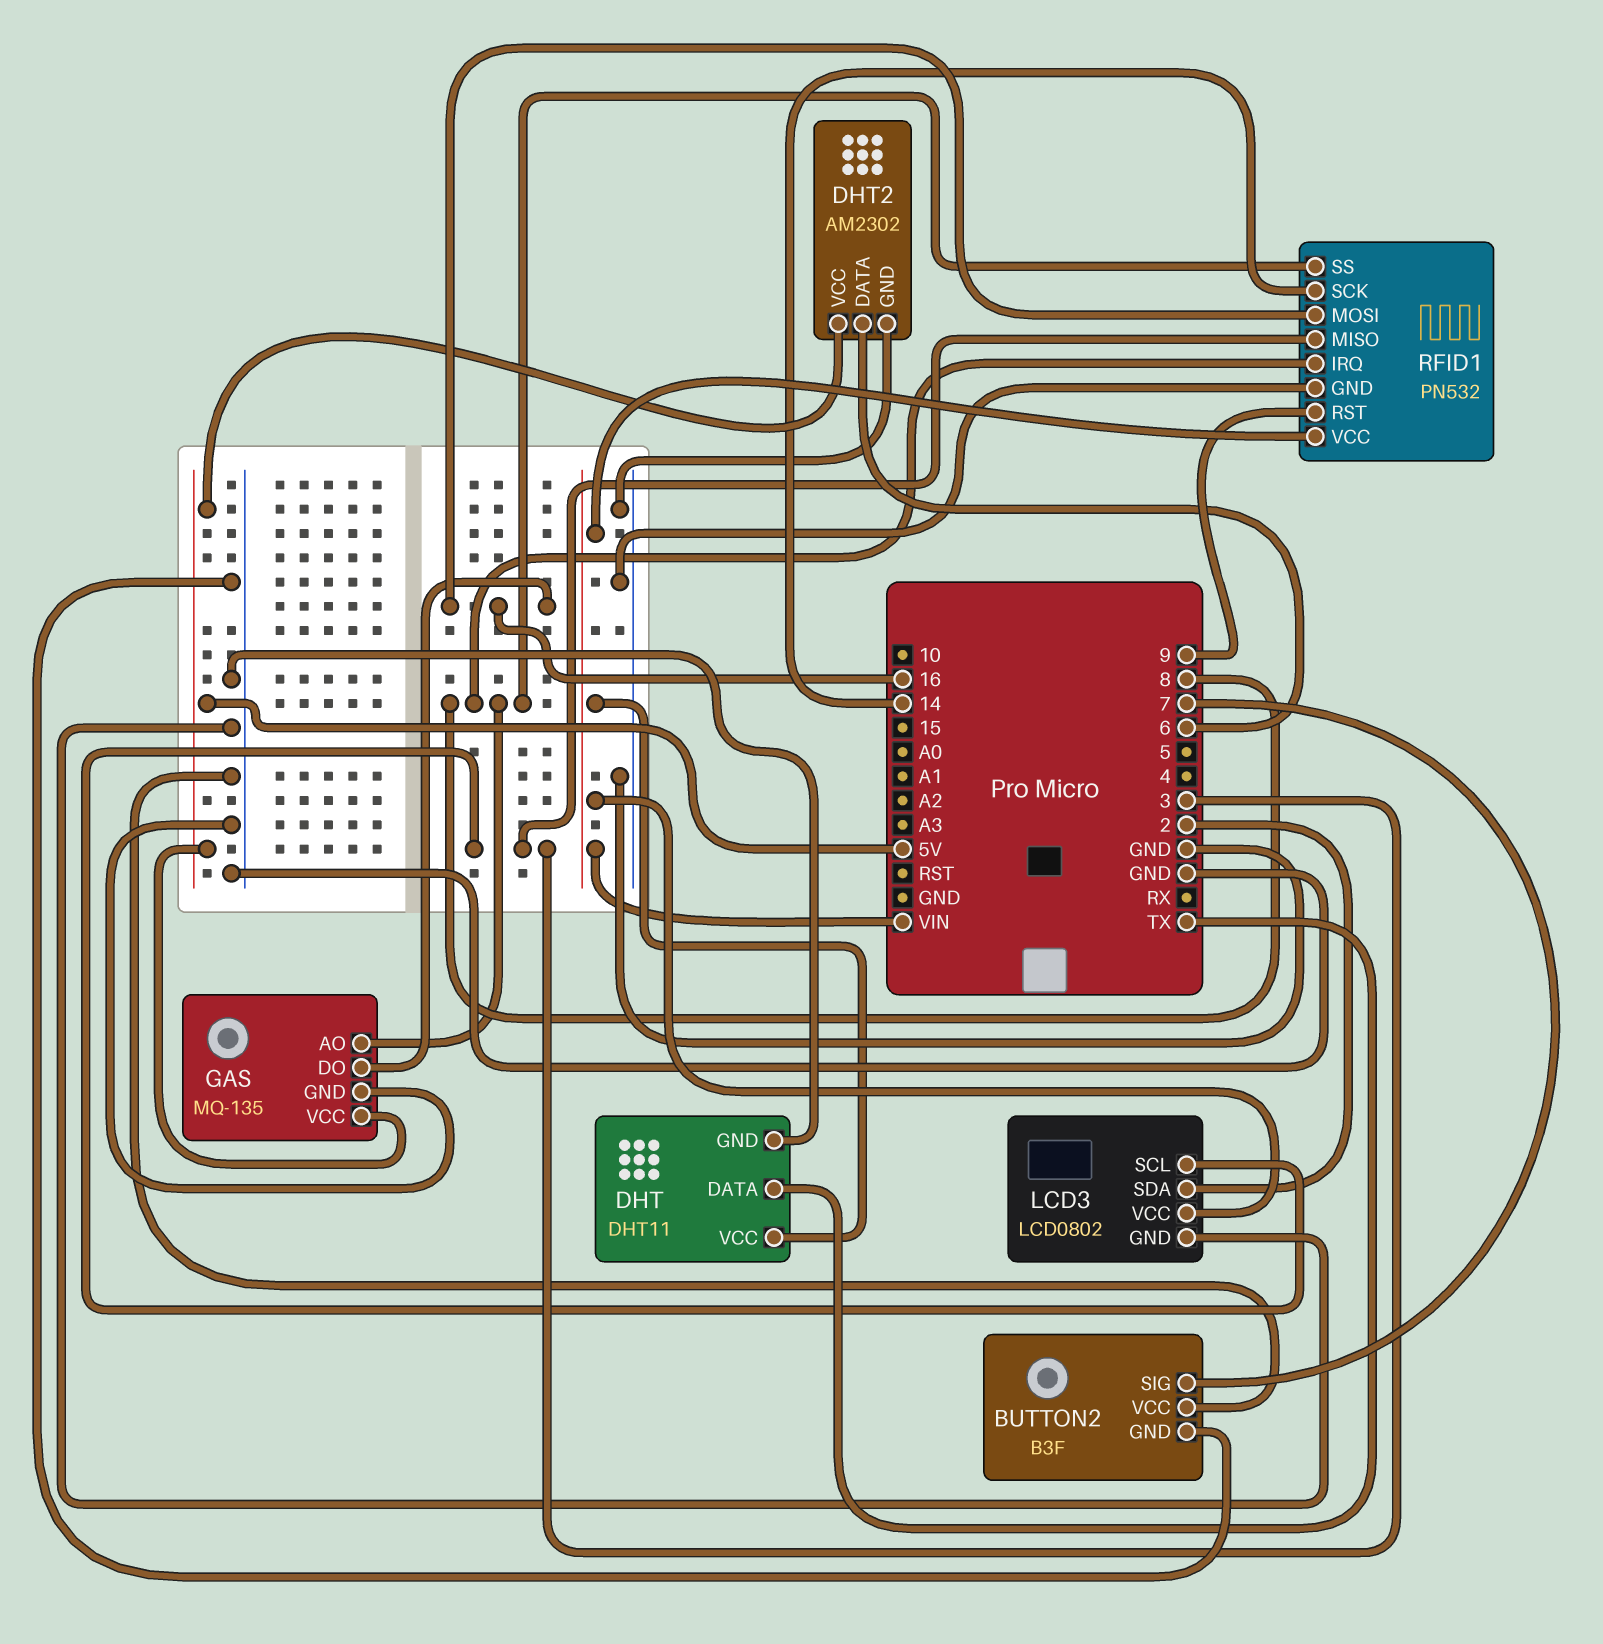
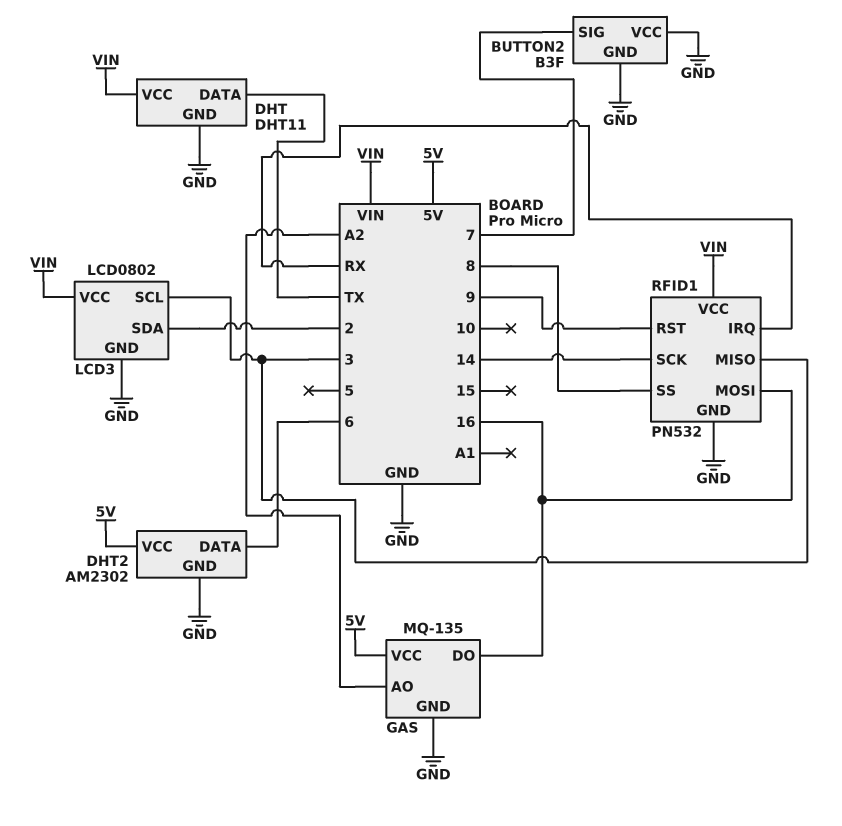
GAS pin AO: 8 -> A2
RFID1 pin IRQ: 8 -> RX

